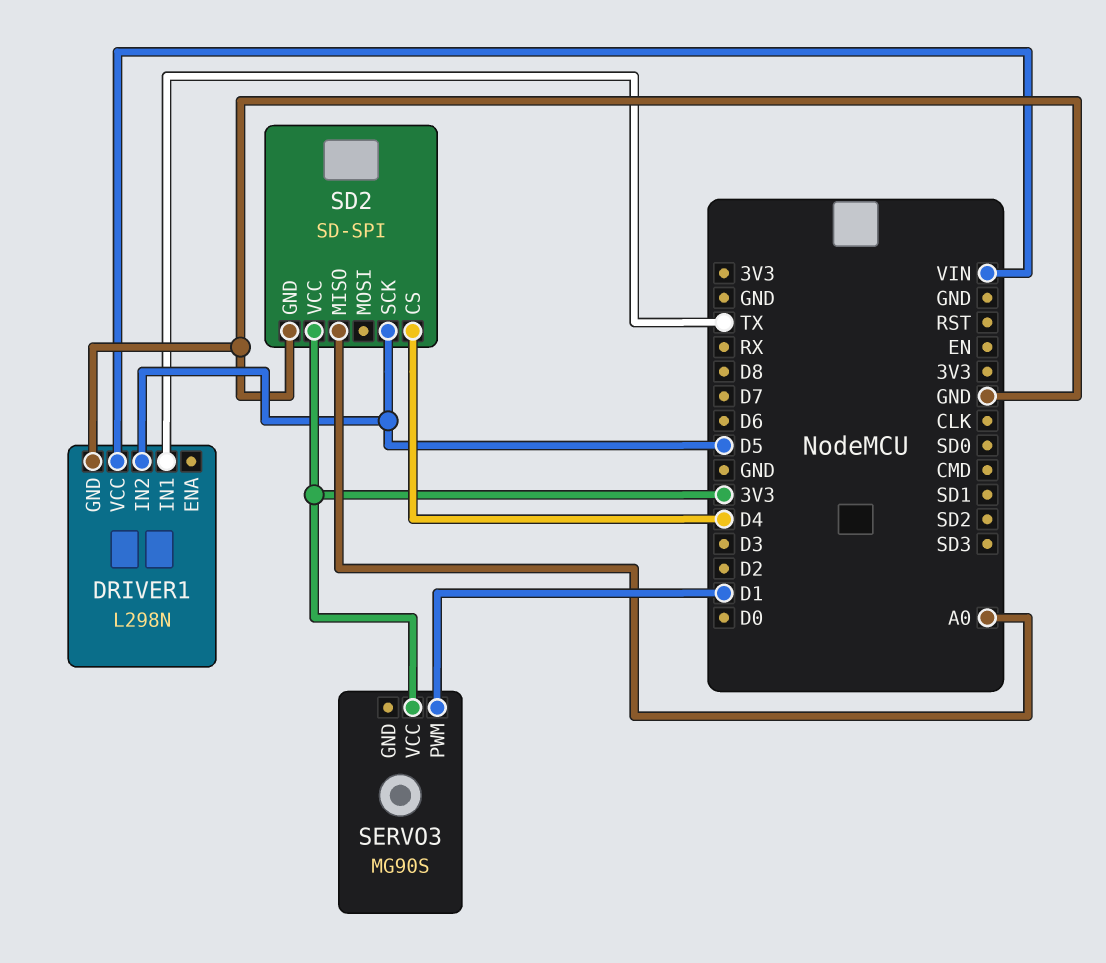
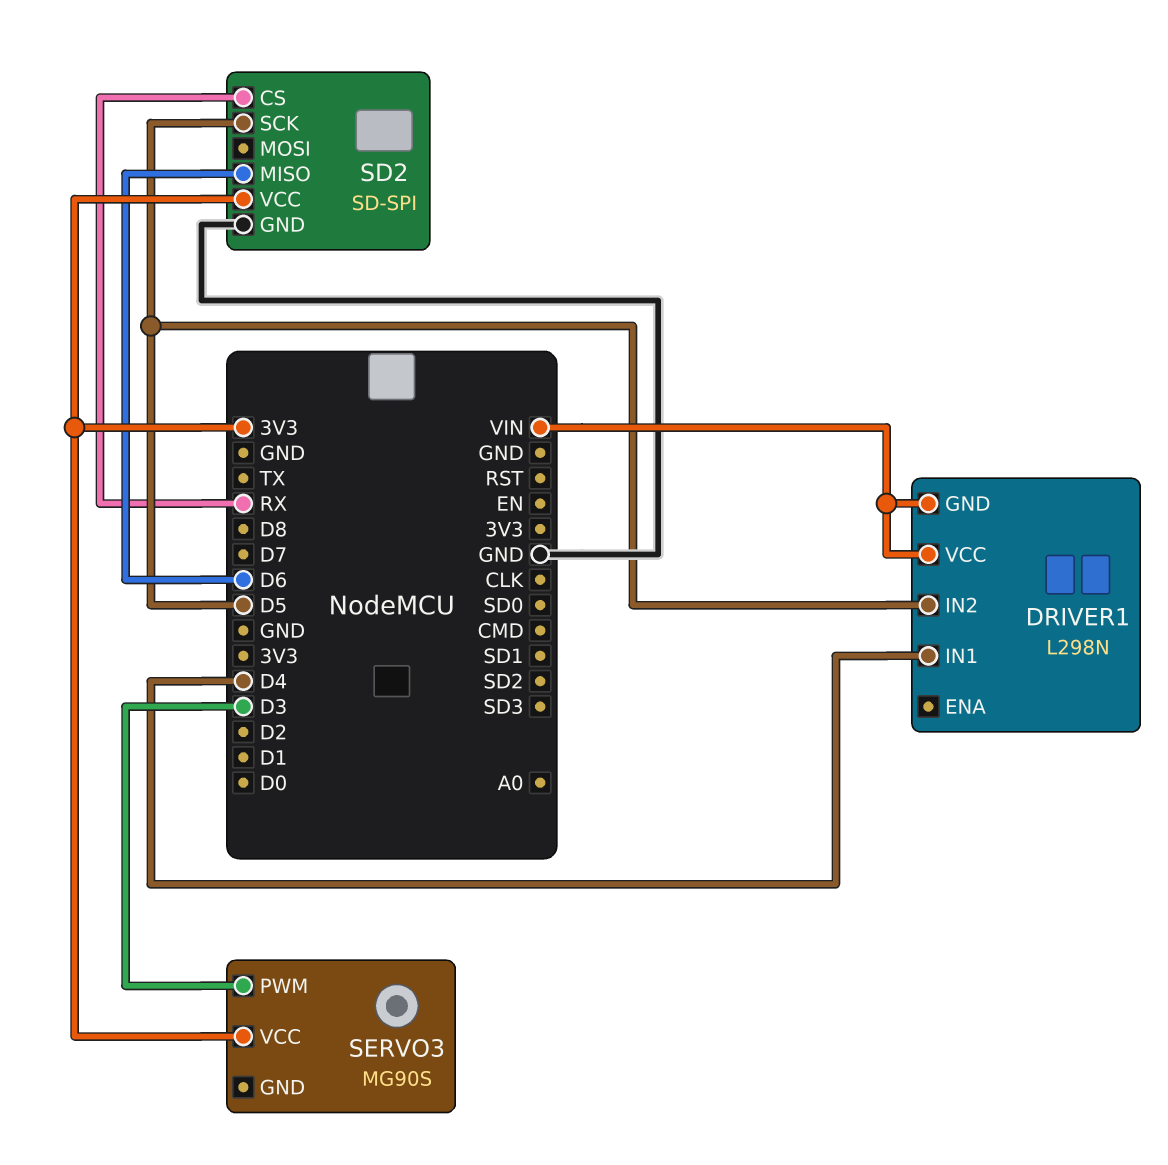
DRIVER1 pin GND: GND -> VIN
DRIVER1 pin IN1: TX -> D4
SD2 pin CS: D4 -> RX
SD2 pin MISO: A0 -> D6
SERVO3 pin PWM: D1 -> D3

